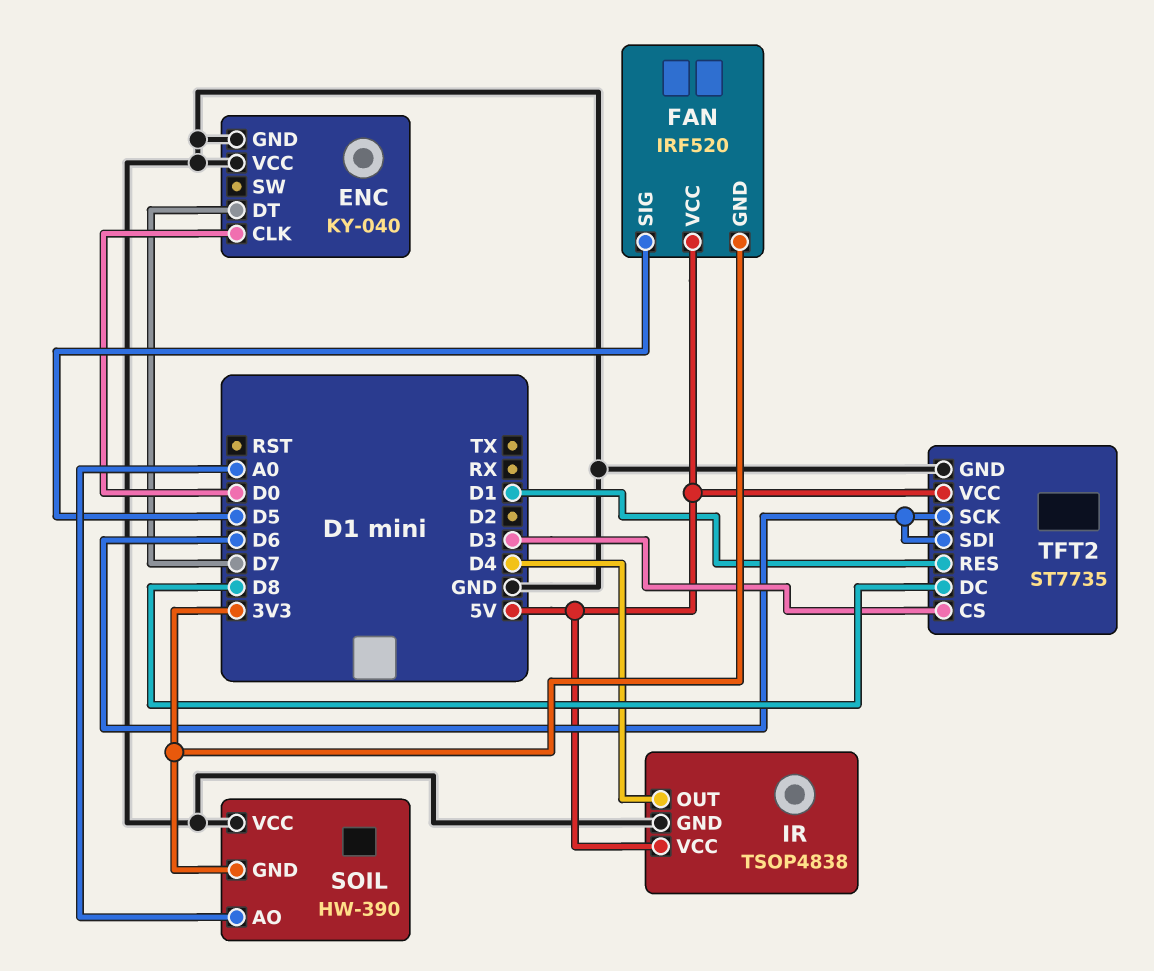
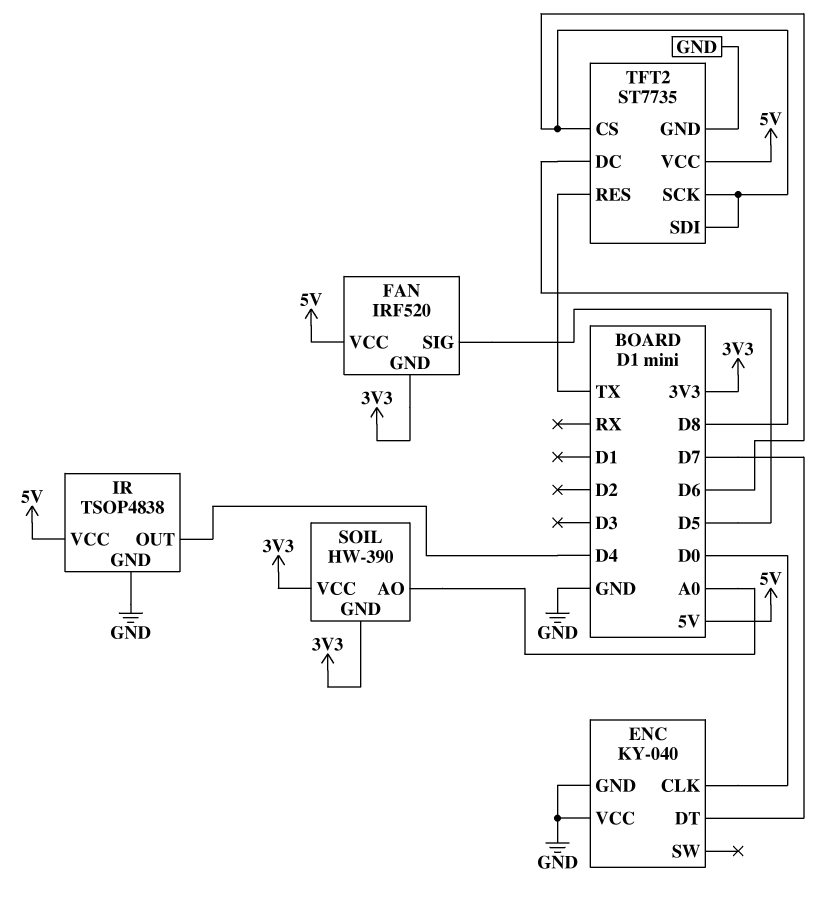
SOIL pin VCC: GND -> 3V3
TFT2 pin CS: D3 -> D6
TFT2 pin RES: D1 -> TX

